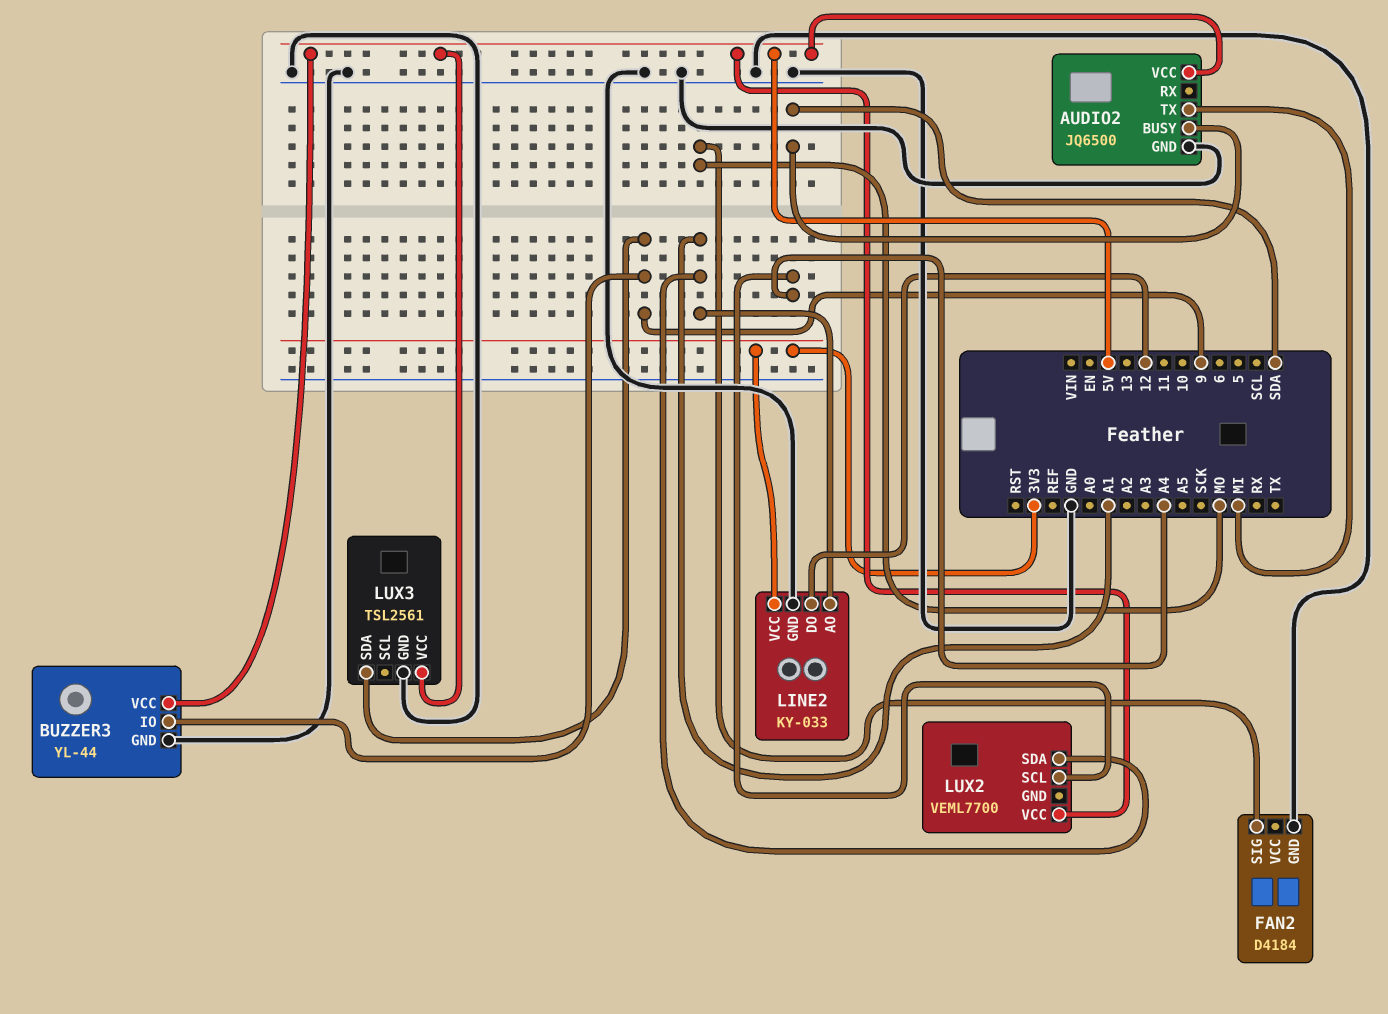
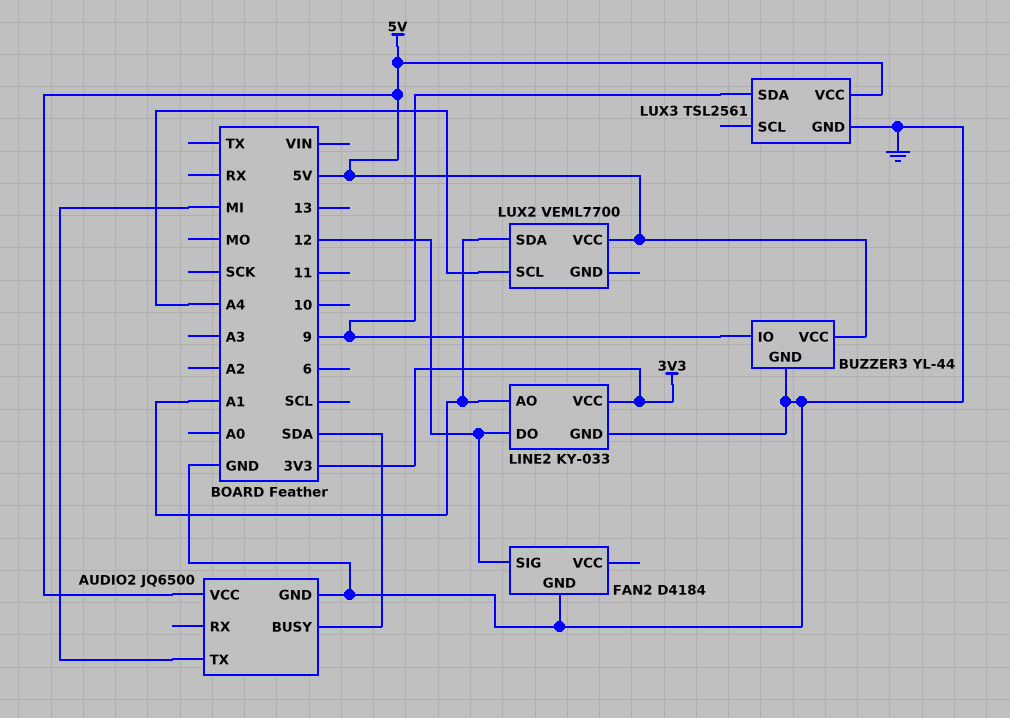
FAN2 pin SIG: MO -> 12

